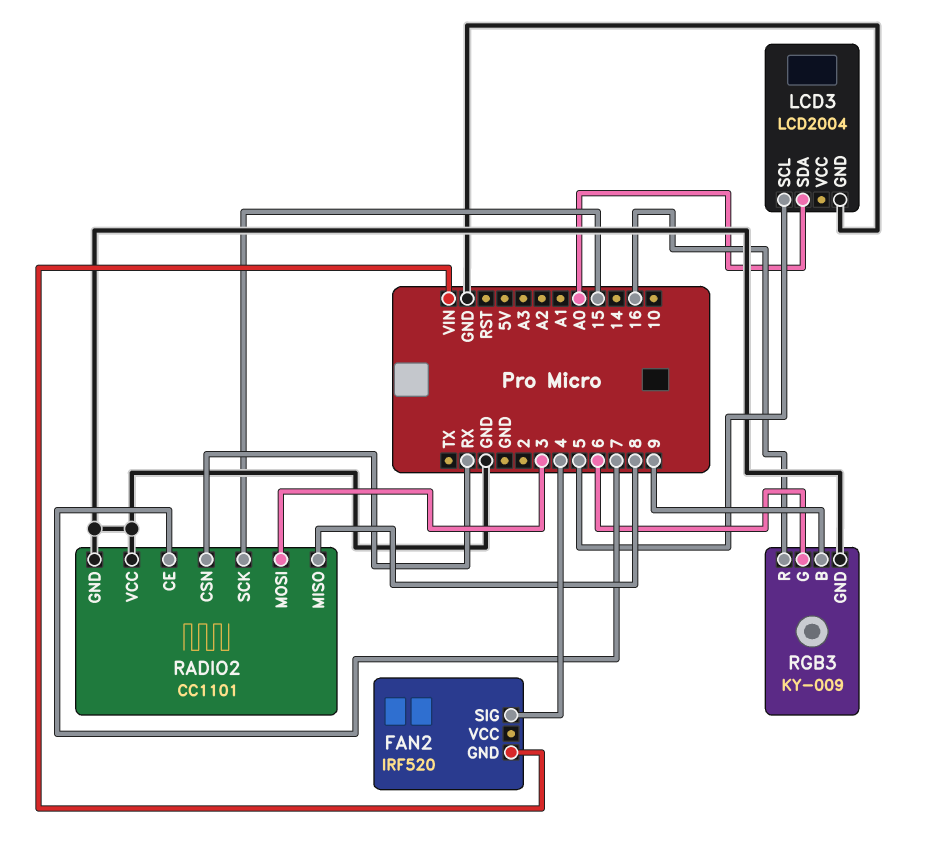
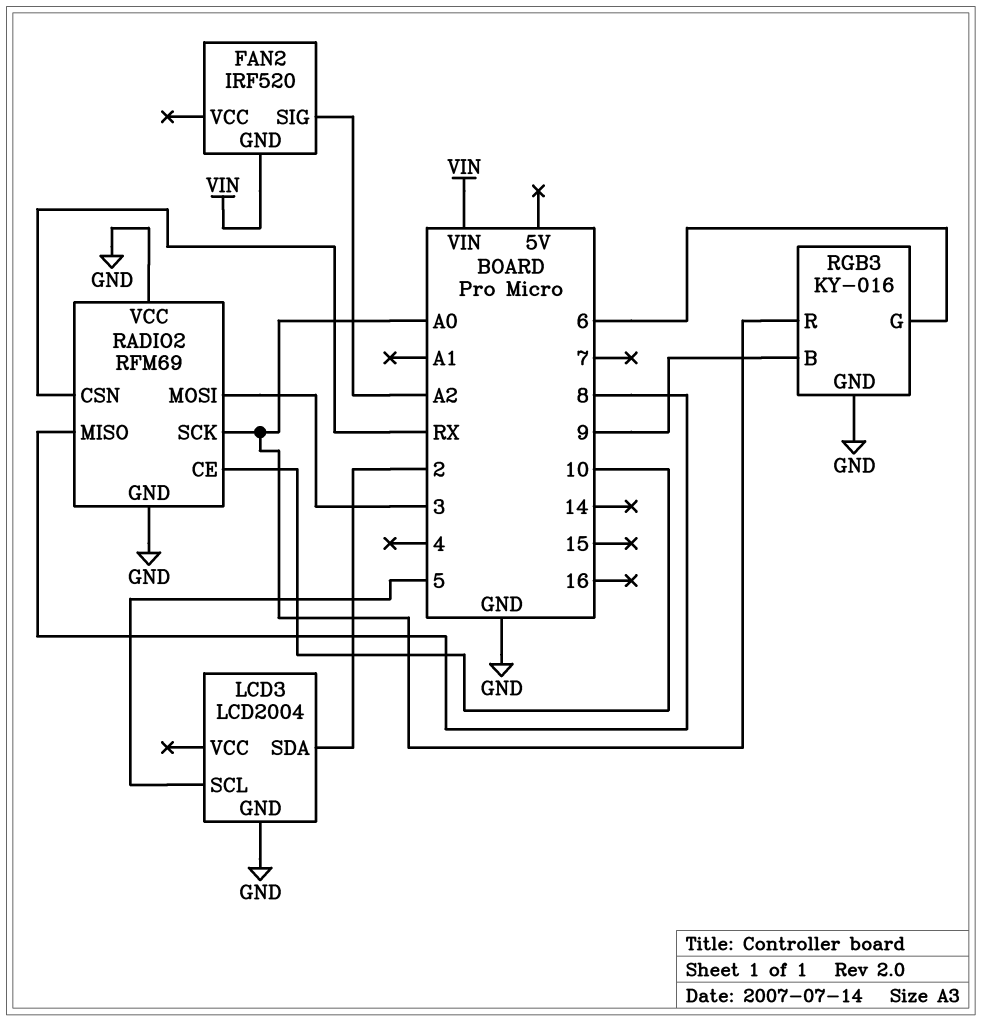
FAN2 pin SIG: 4 -> A2
LCD3 pin SDA: A0 -> 2
RADIO2: CC1101 -> RFM69
RADIO2 pin CE: 7 -> 10
RADIO2 pin SCK: 15 -> A0
RGB3: KY-009 -> KY-016
RGB3 pin R: 16 -> A0

